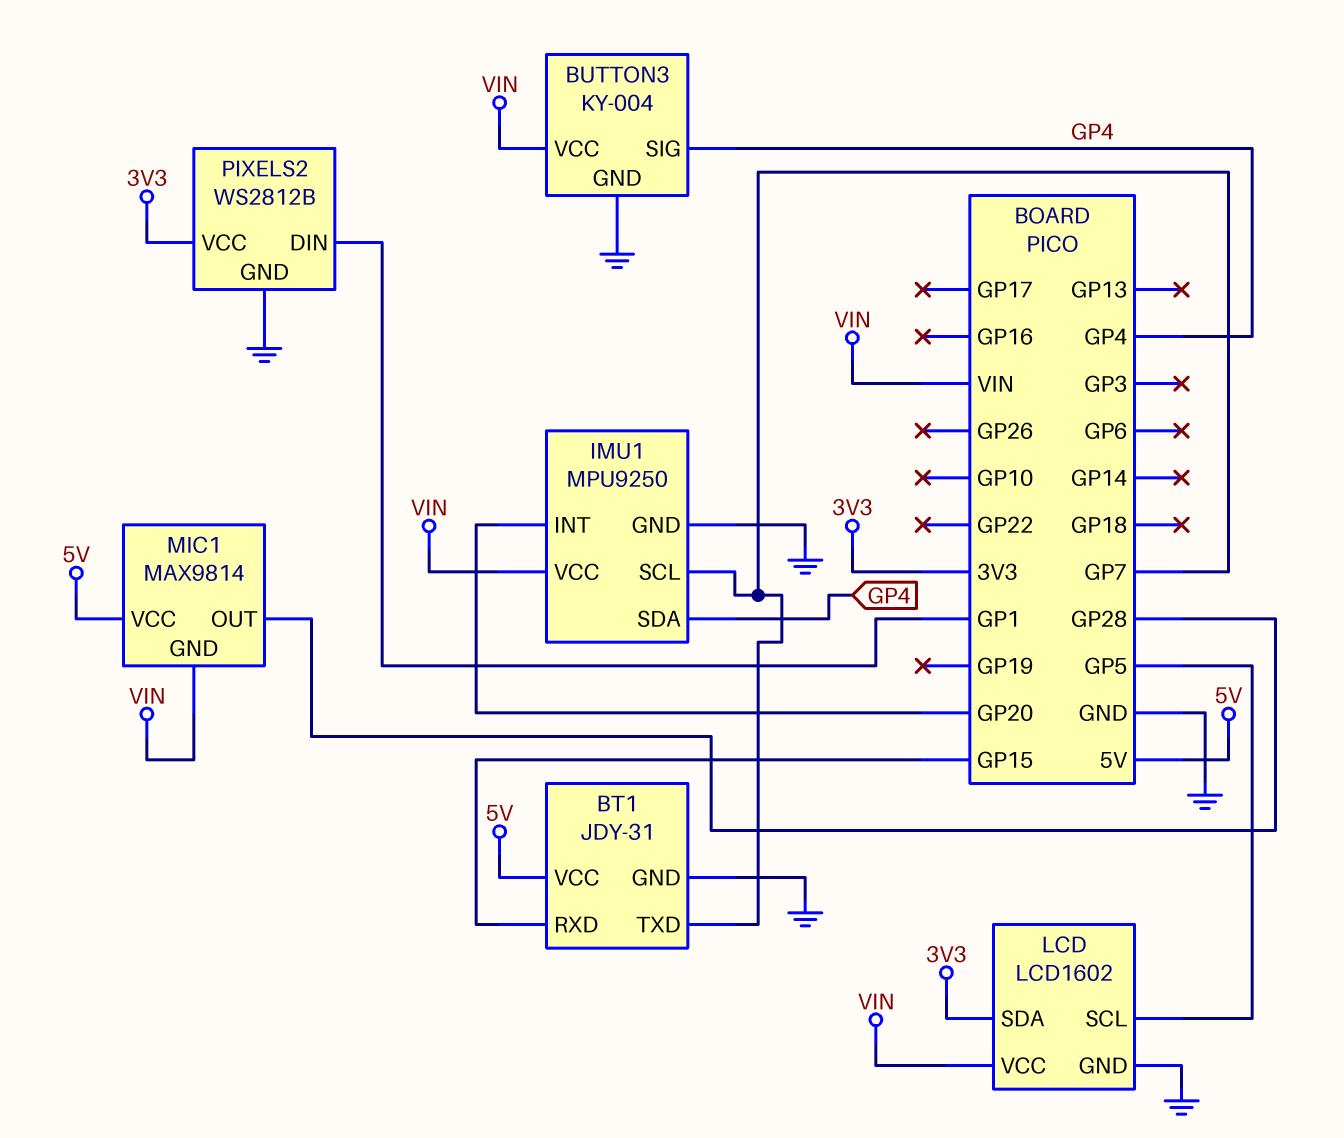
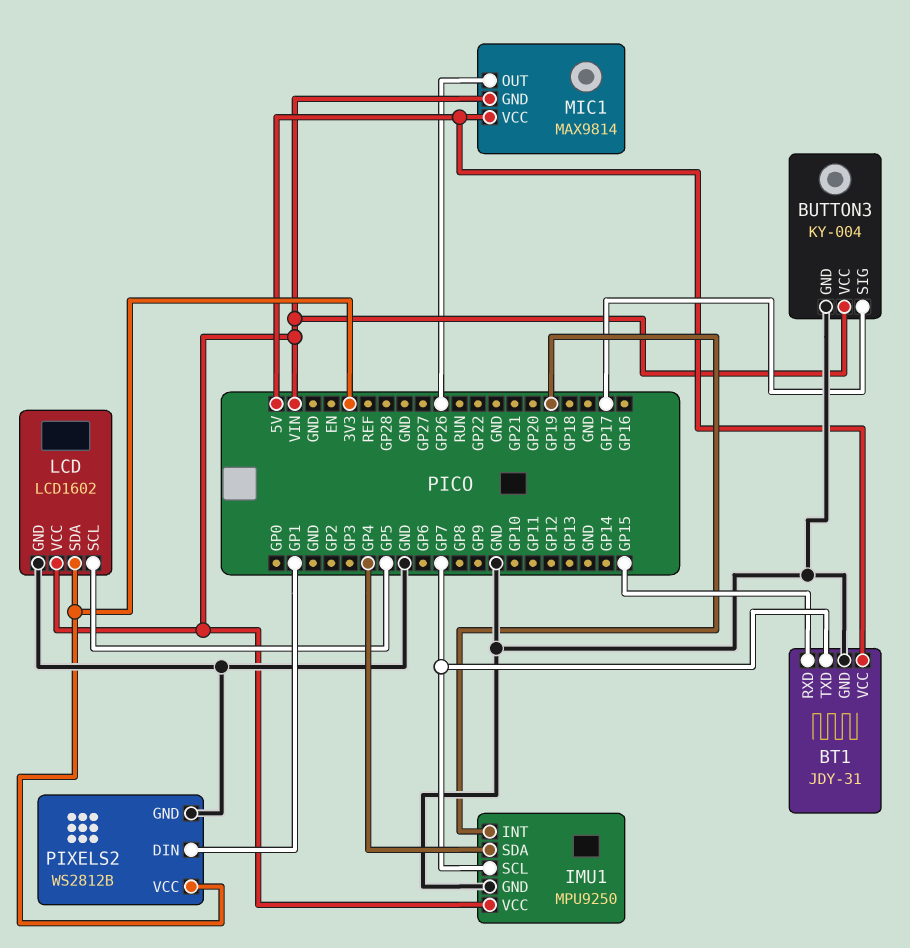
BUTTON3 pin SIG: GP4 -> GP17
IMU1 pin INT: GP20 -> GP19
MIC1 pin OUT: GP28 -> GP26

